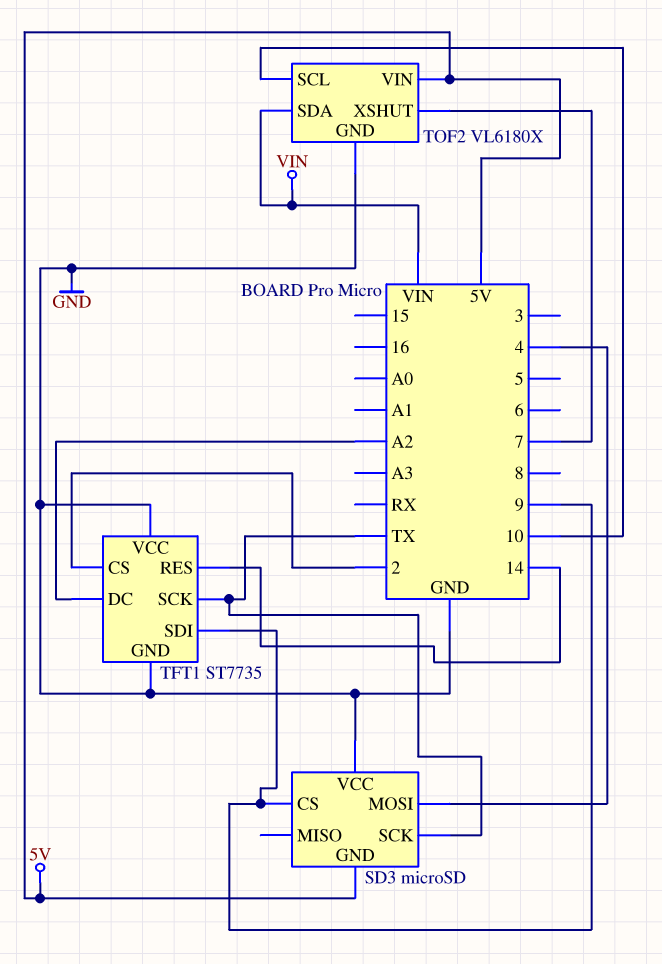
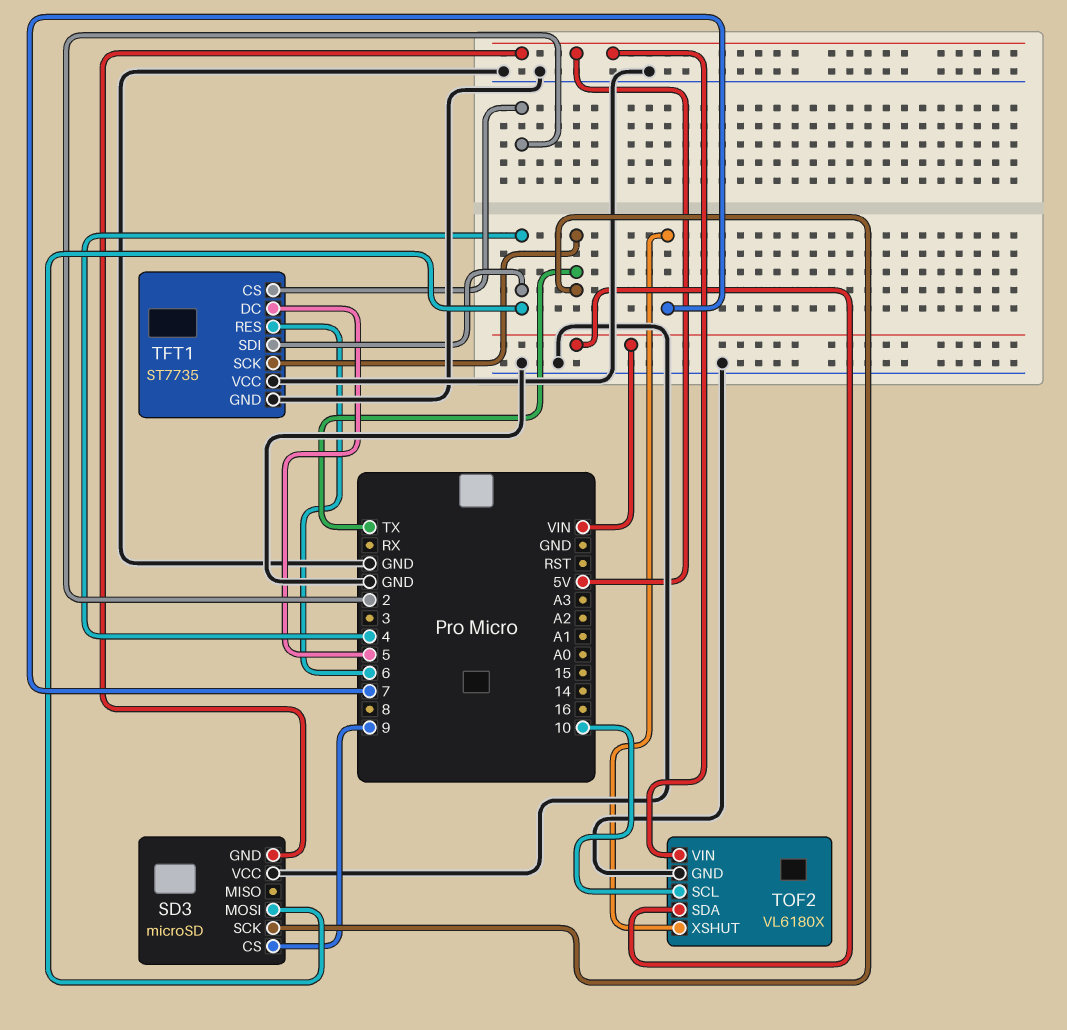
TFT1 pin DC: A2 -> 5
TFT1 pin RES: 14 -> 6
TFT1 pin SDI: 9 -> 4

